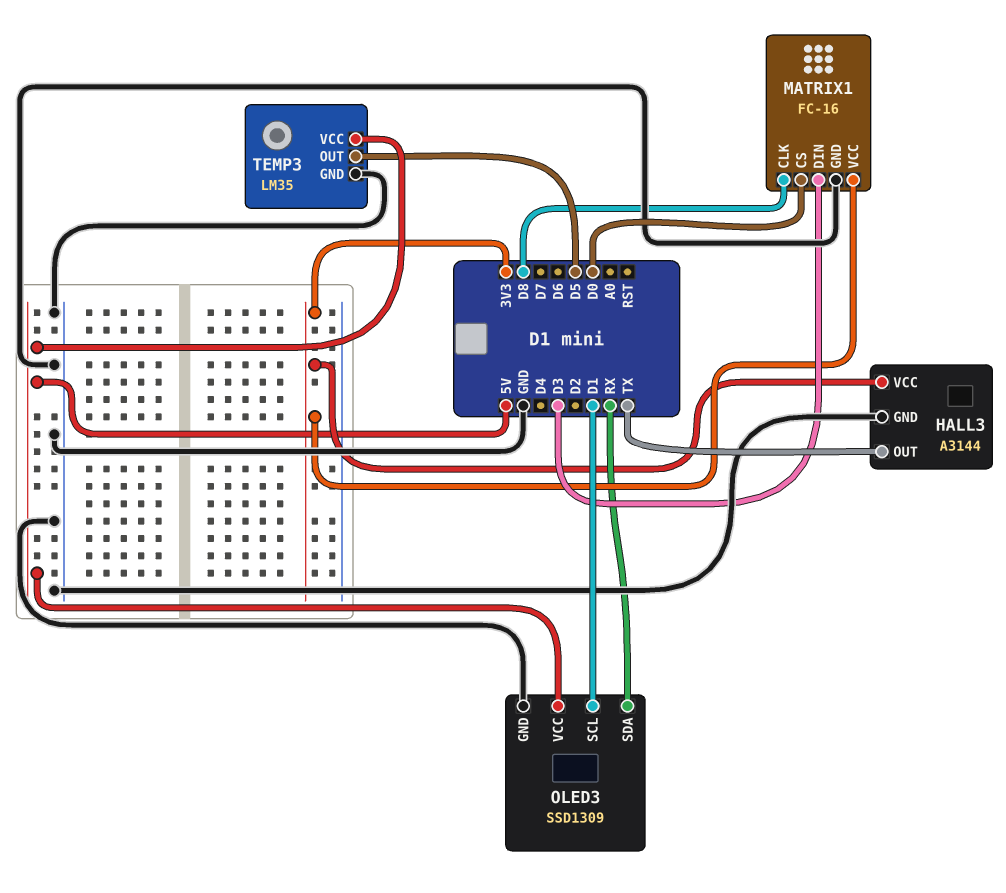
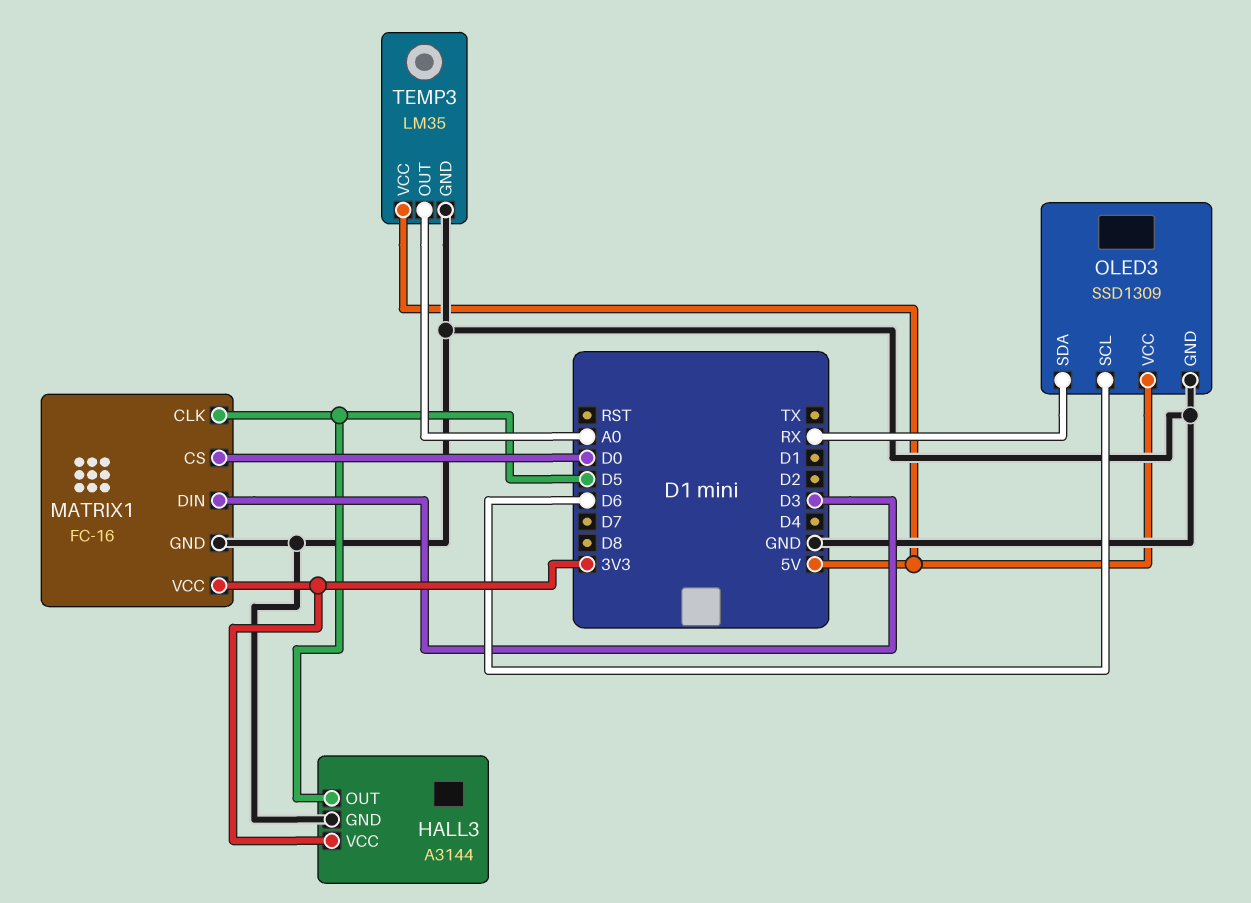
HALL3 pin OUT: TX -> D5
MATRIX1 pin CLK: D8 -> D5
OLED3 pin SCL: D1 -> D6
TEMP3 pin OUT: D5 -> A0

